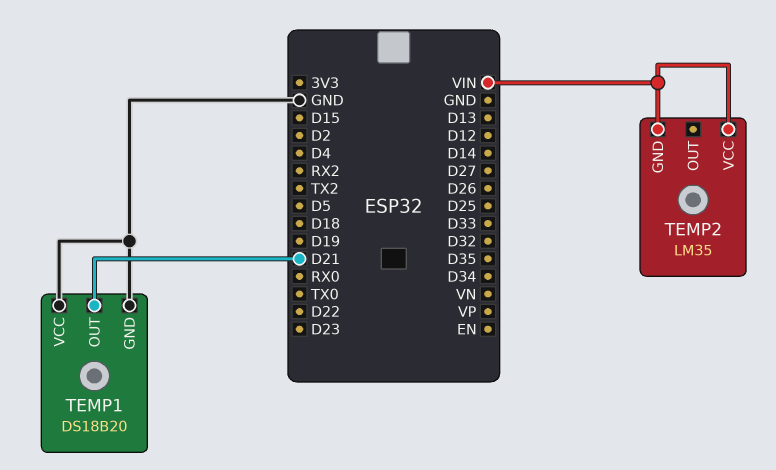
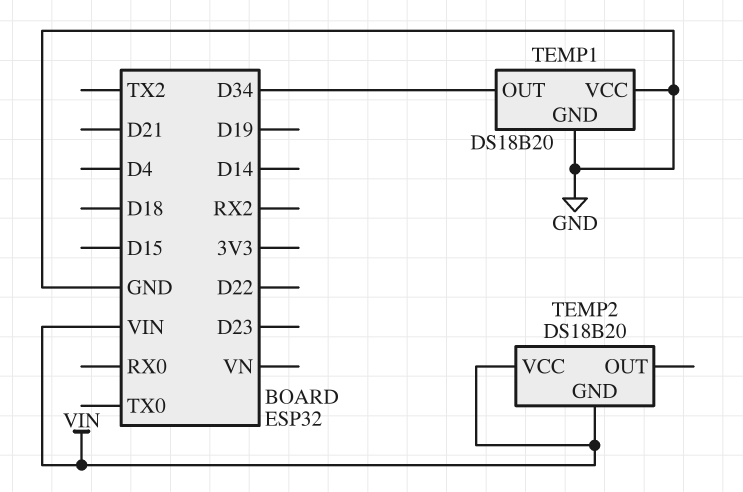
TEMP1 pin OUT: D21 -> D34
TEMP2: LM35 -> DS18B20

